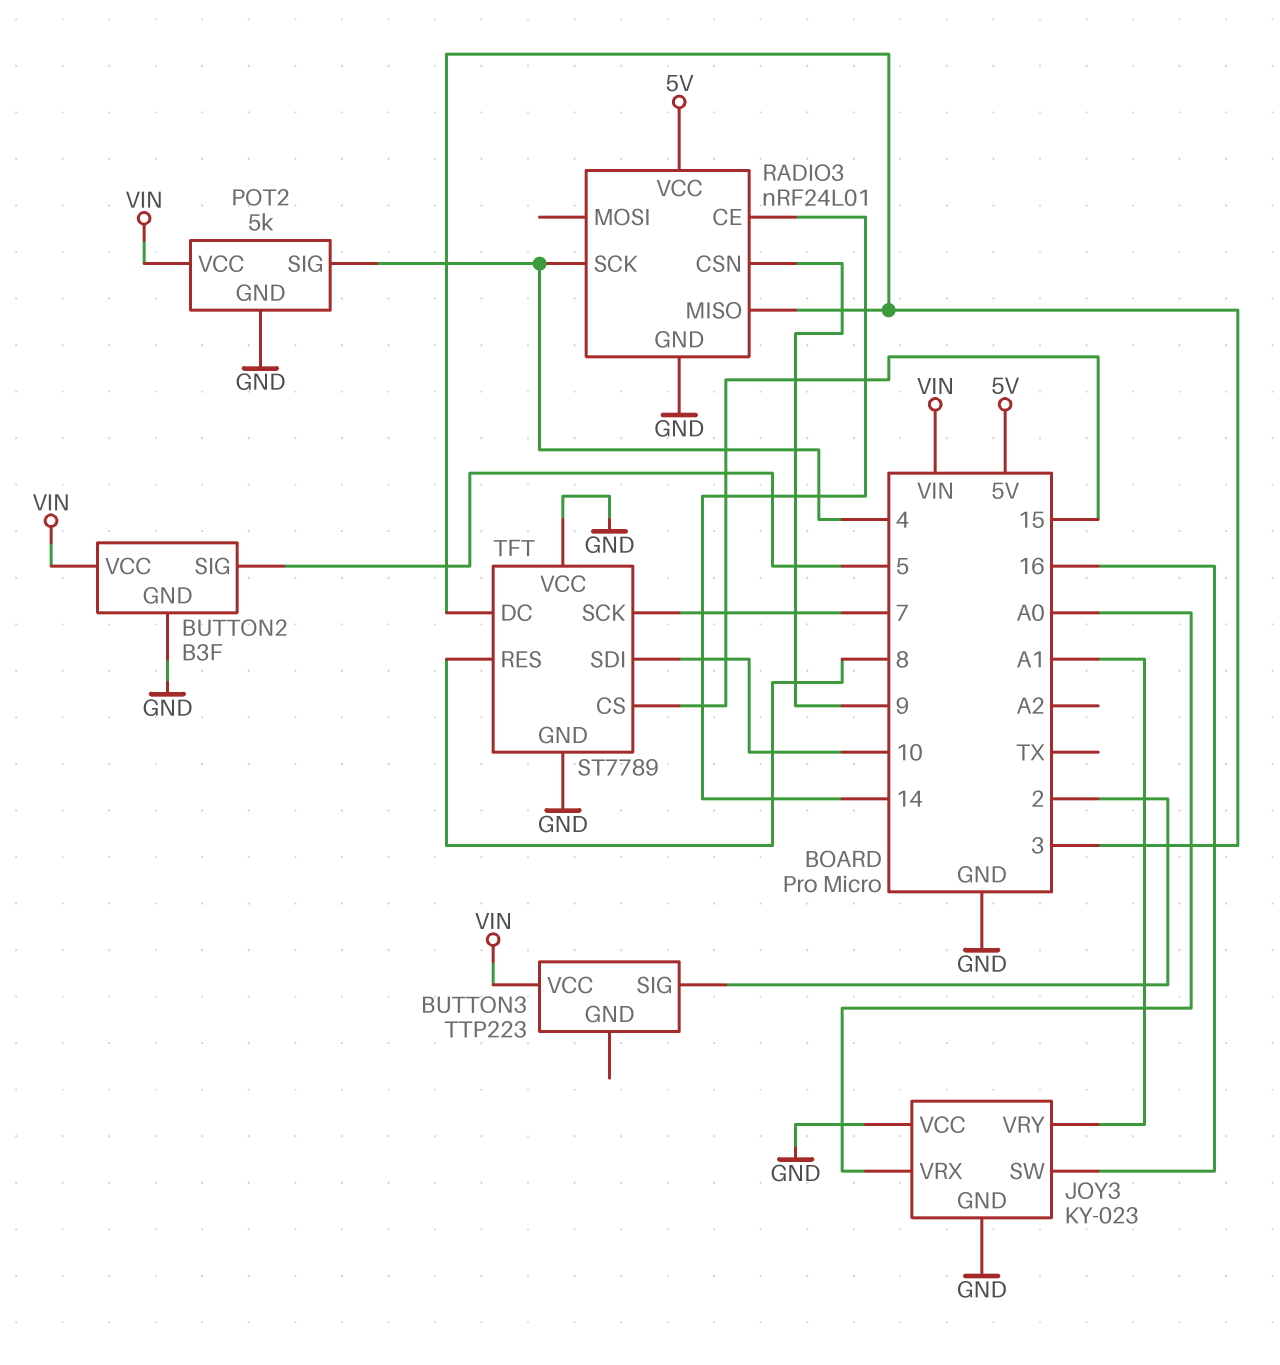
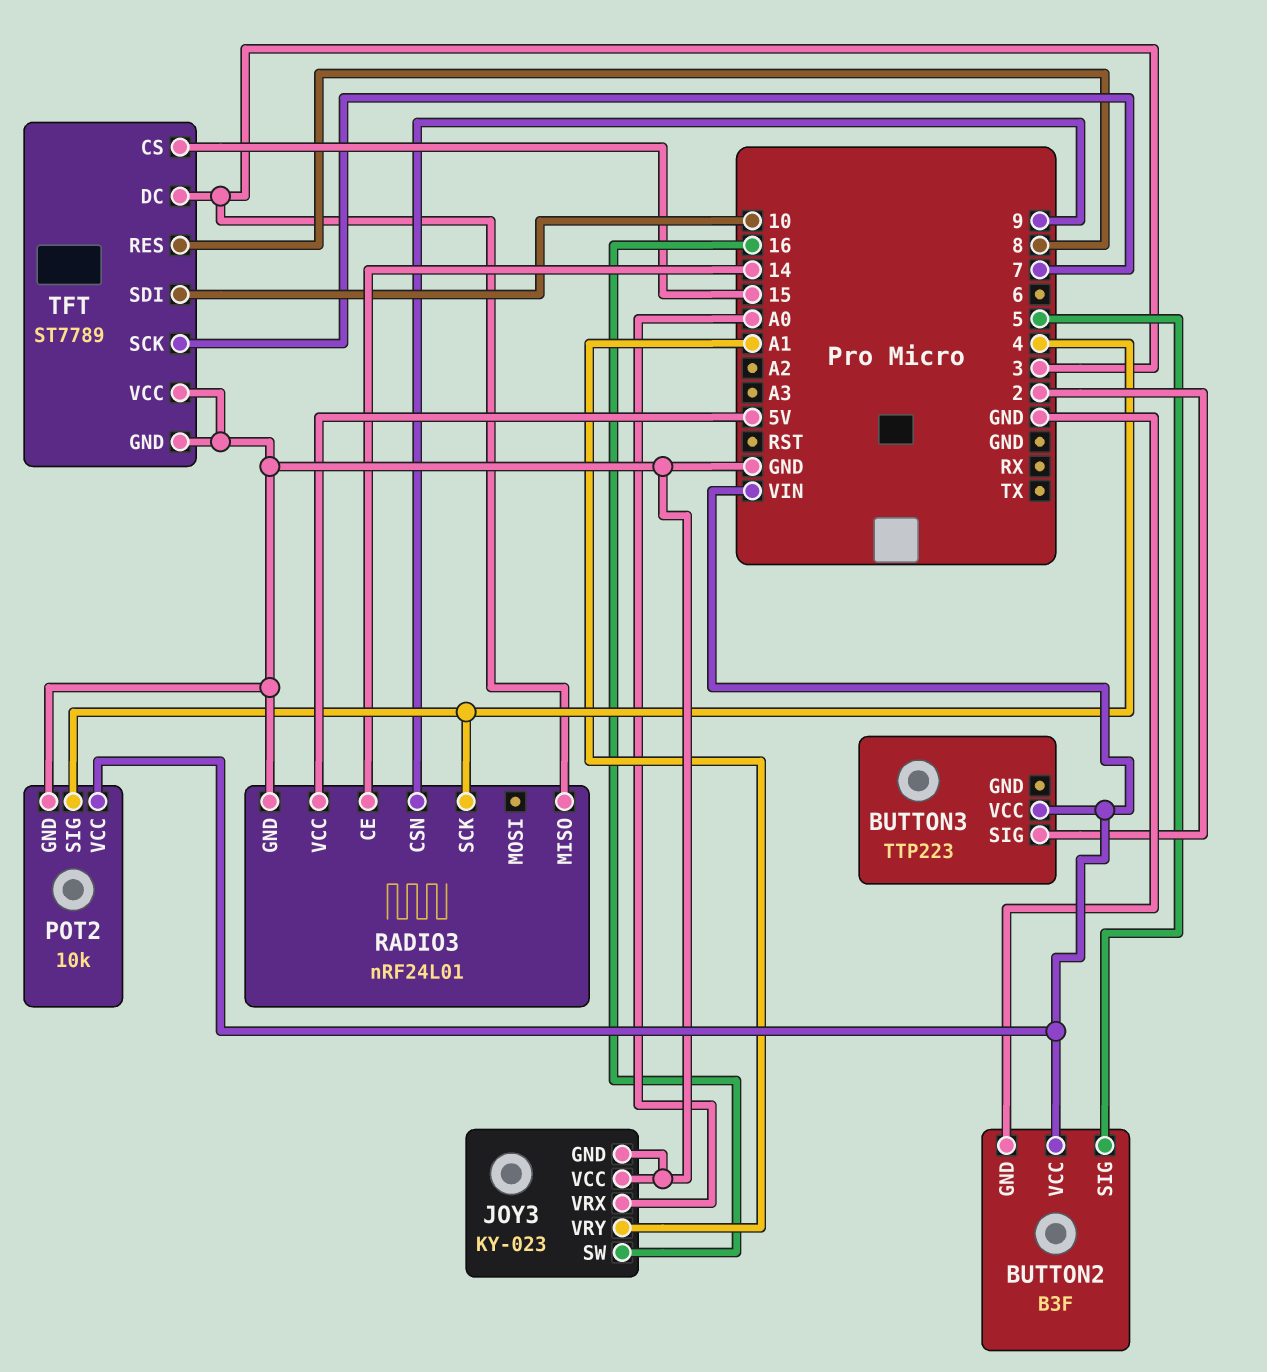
POT2: 5k -> 10k

